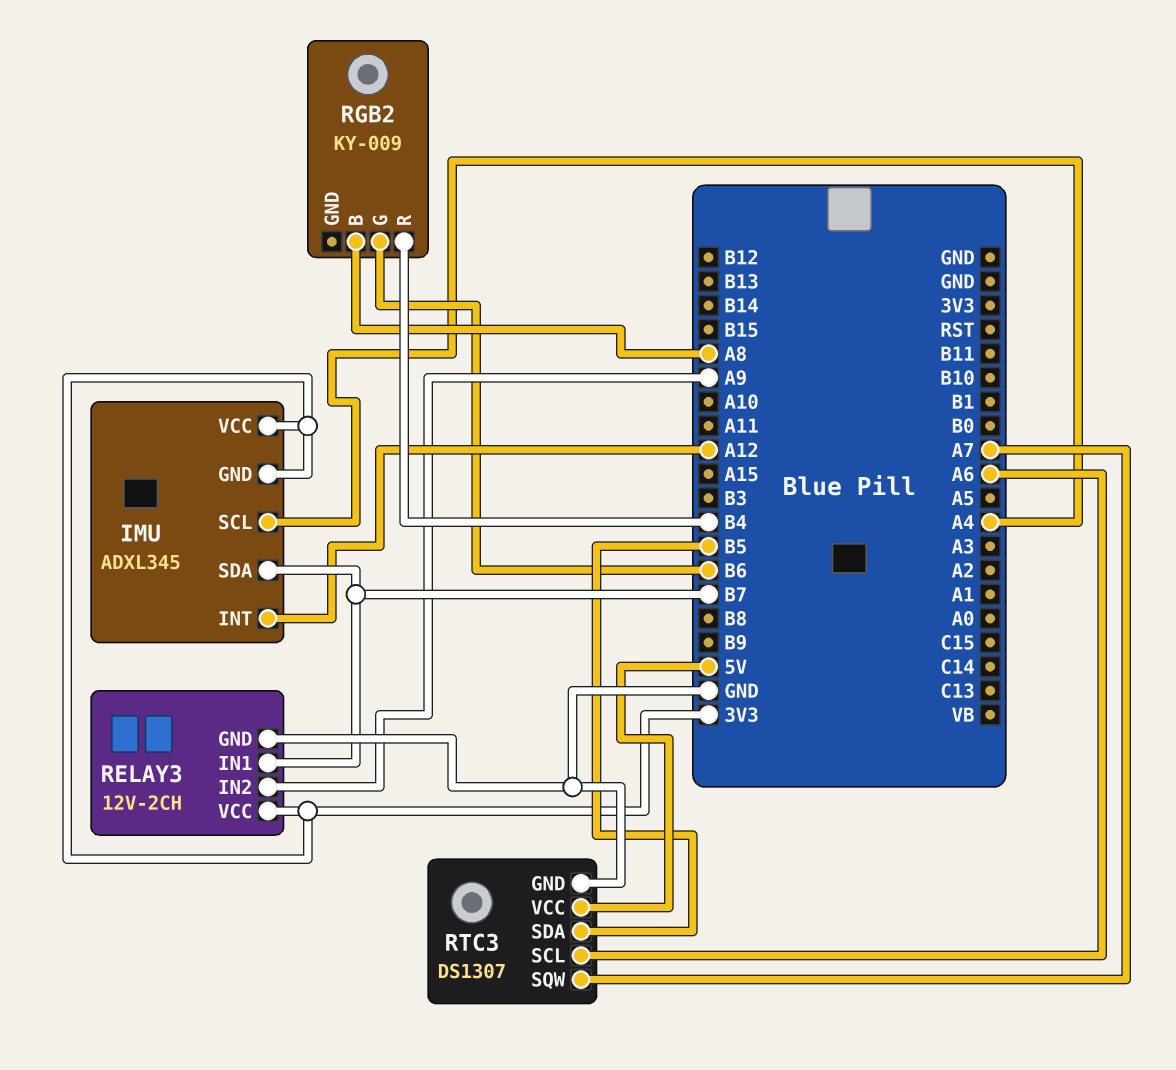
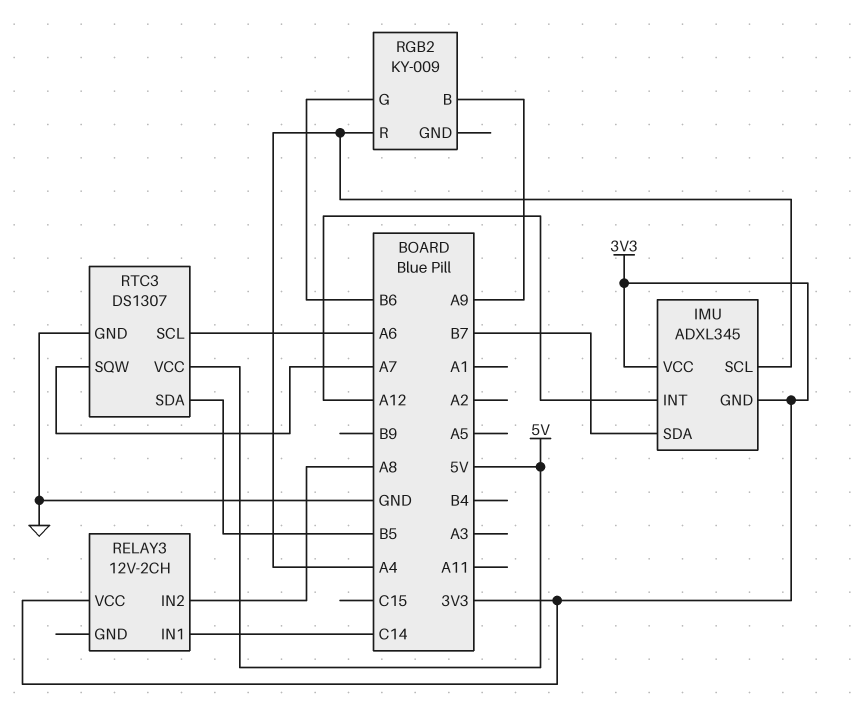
RELAY3 pin GND: GND -> none
RELAY3 pin IN1: B7 -> C14
RELAY3 pin IN2: A9 -> A8
RGB2 pin B: A8 -> A9
RGB2 pin R: B4 -> A4

